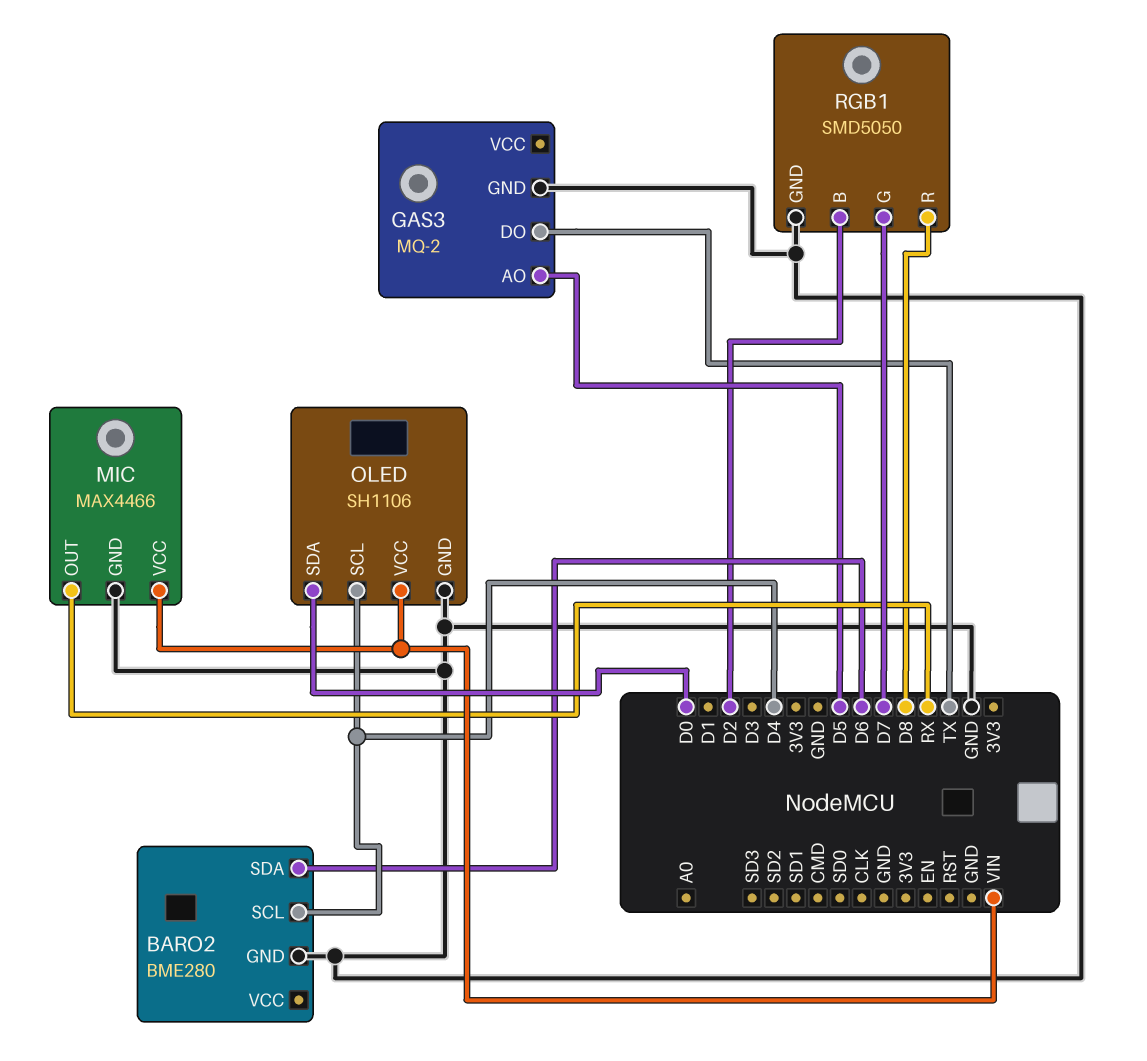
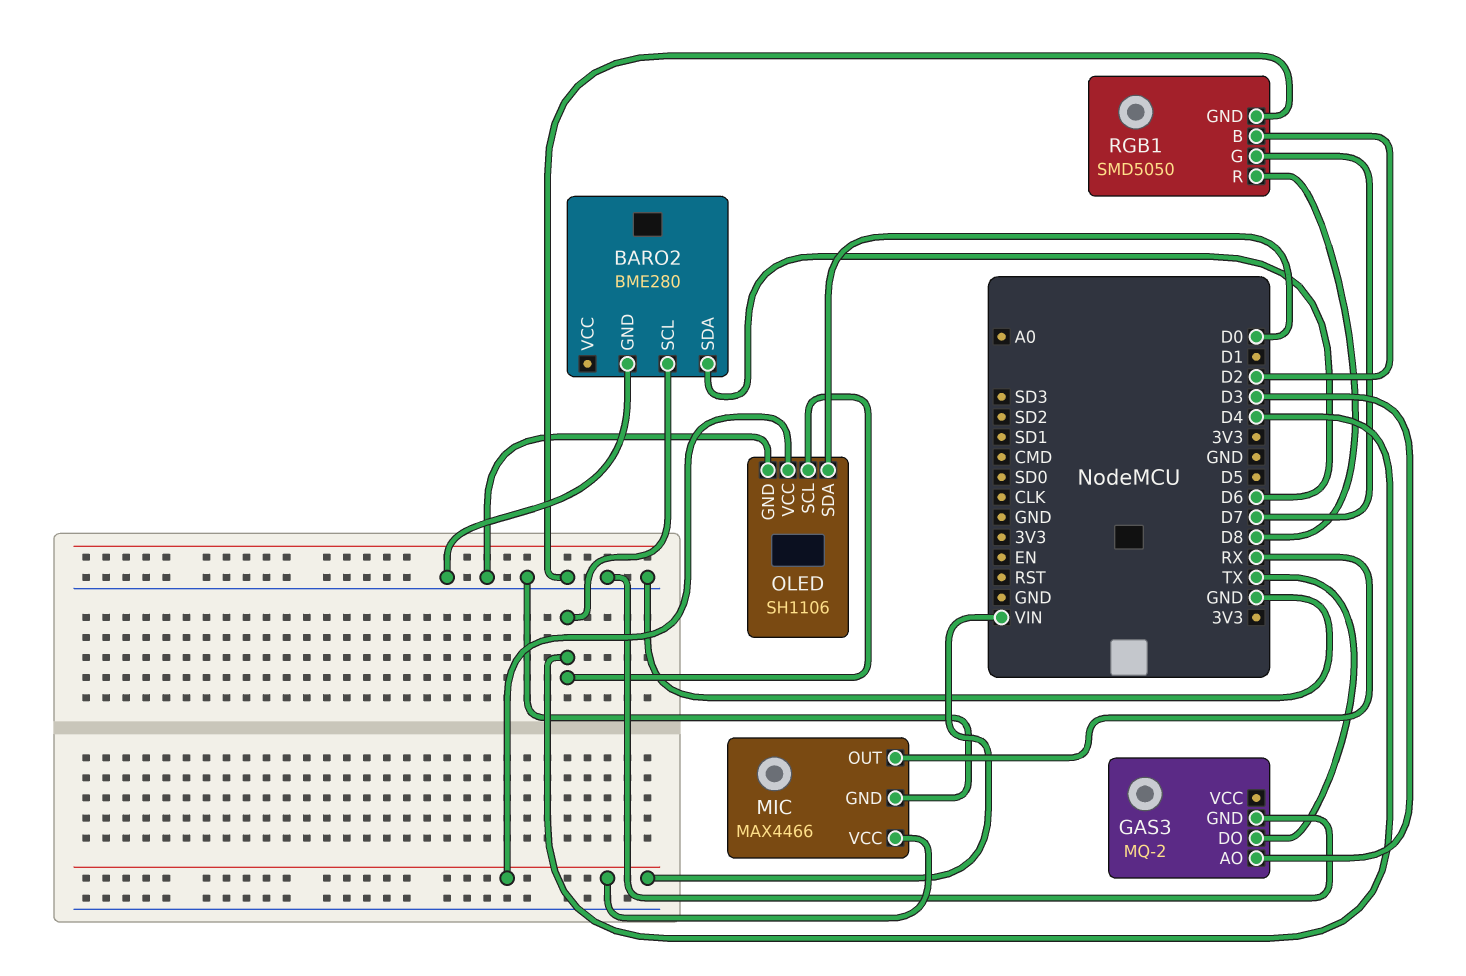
GAS3 pin AO: D5 -> D3

